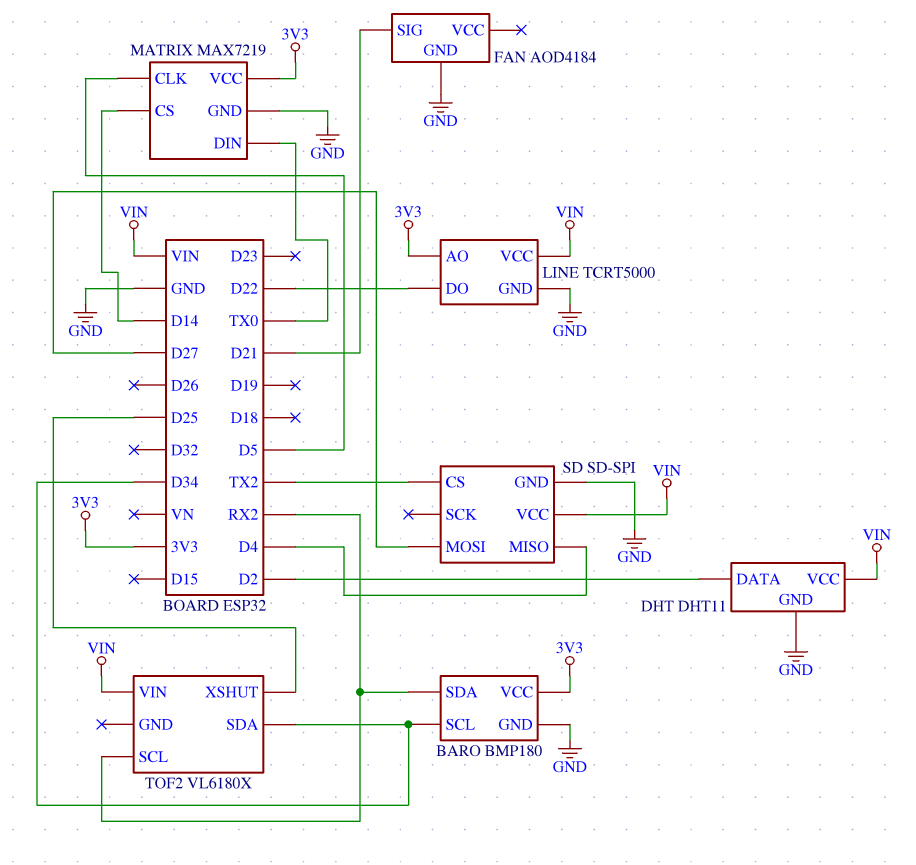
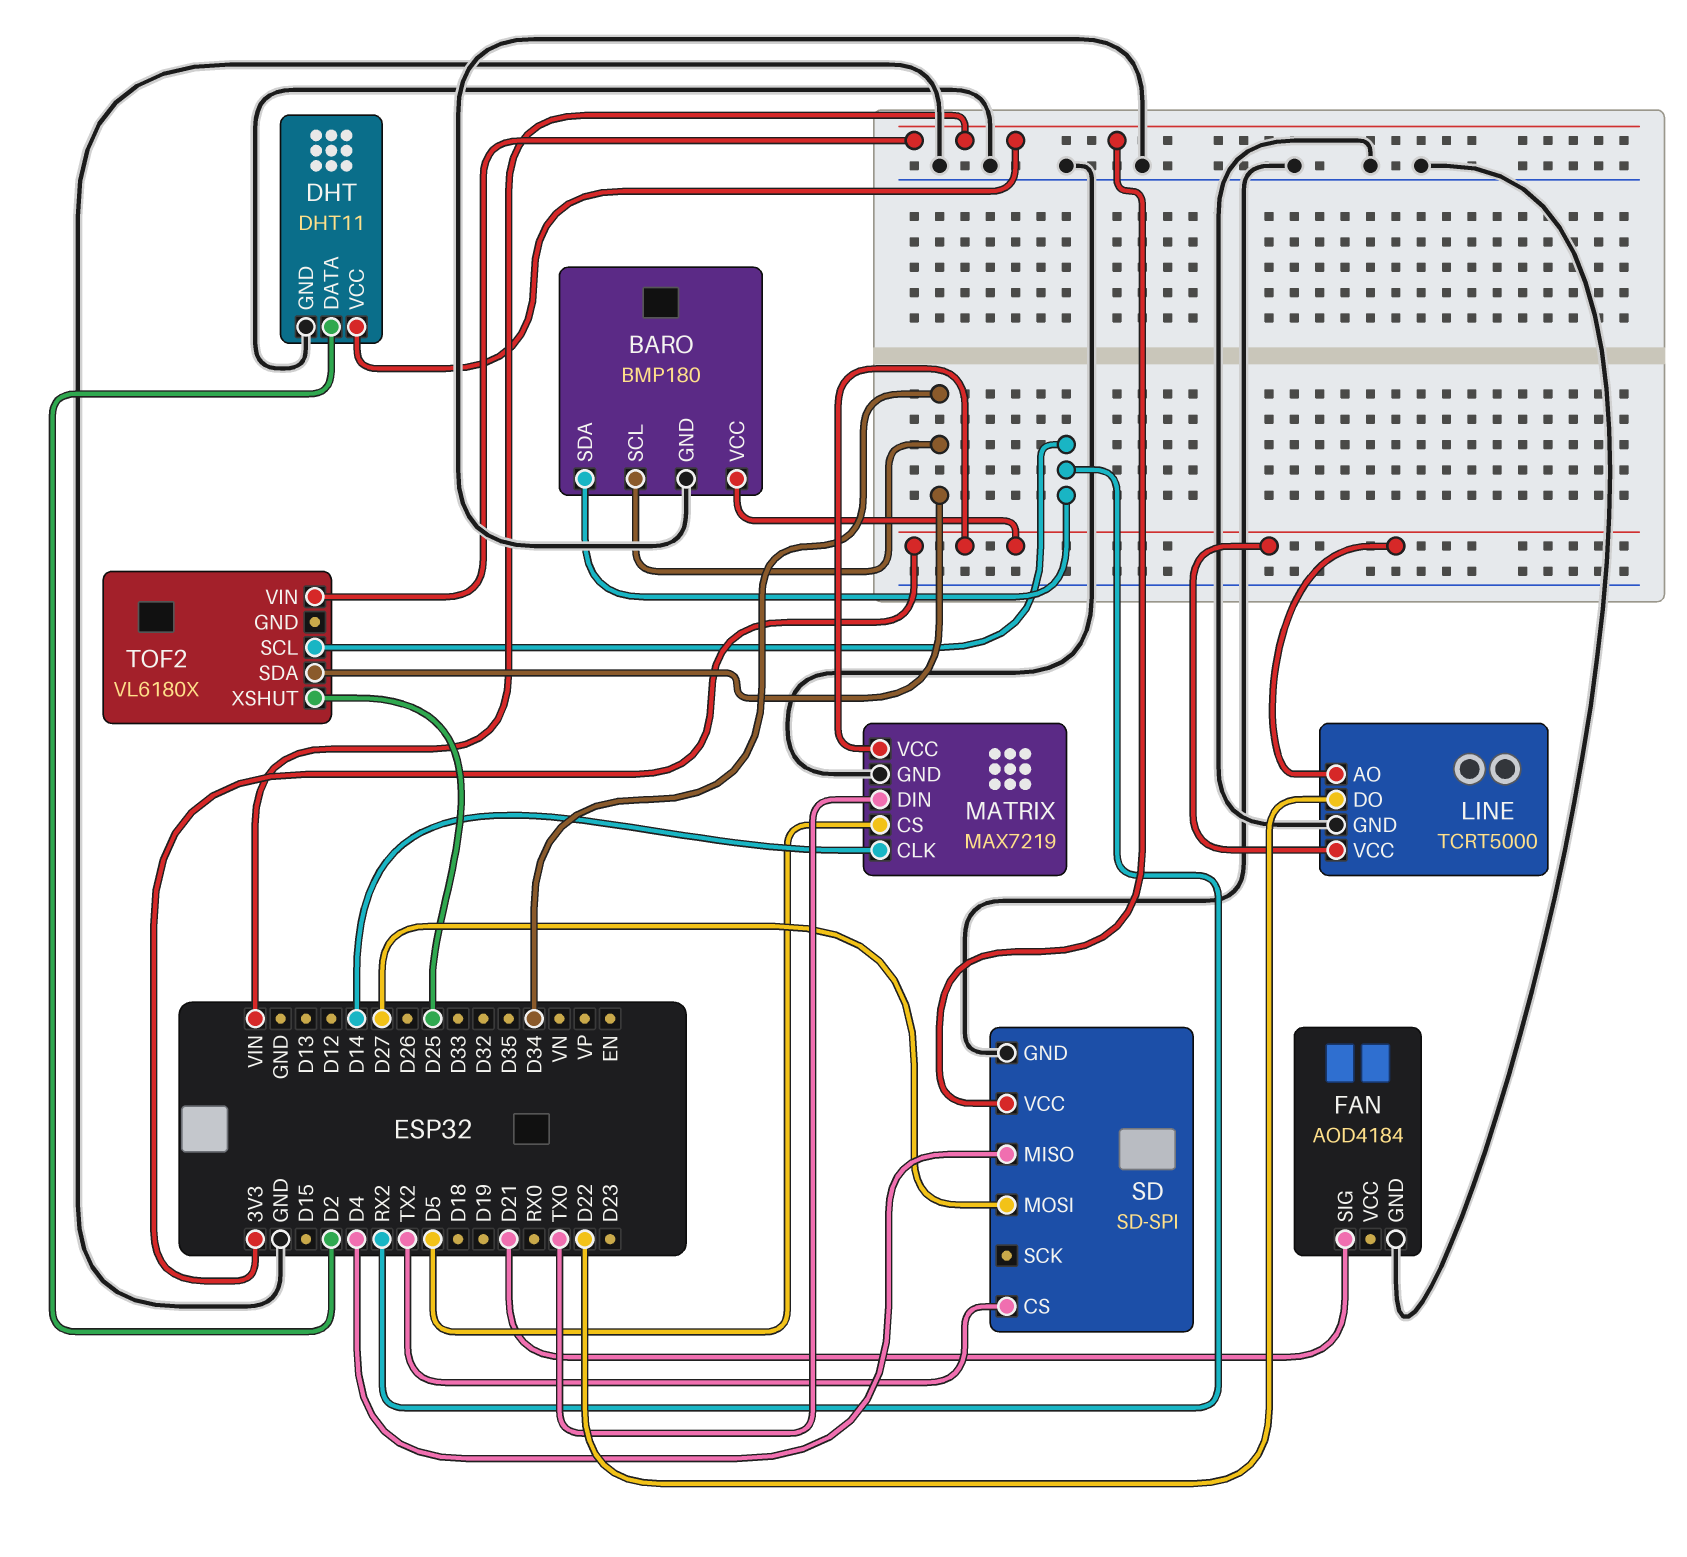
LINE pin VCC: VIN -> 3V3
MATRIX pin CLK: D5 -> D14
MATRIX pin CS: D14 -> D5

